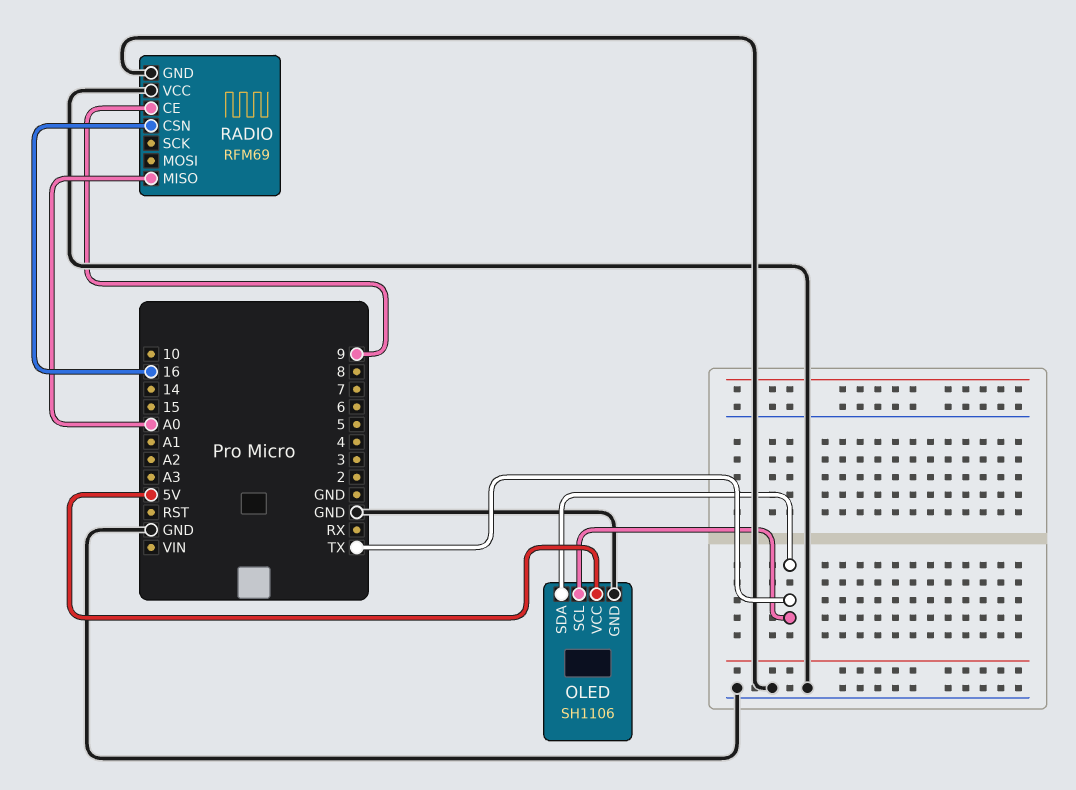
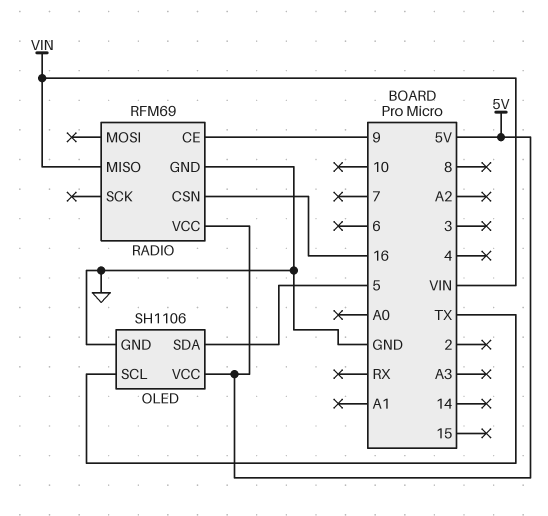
OLED pin SDA: TX -> 5
RADIO pin MISO: A0 -> VIN
RADIO pin VCC: GND -> 5V

